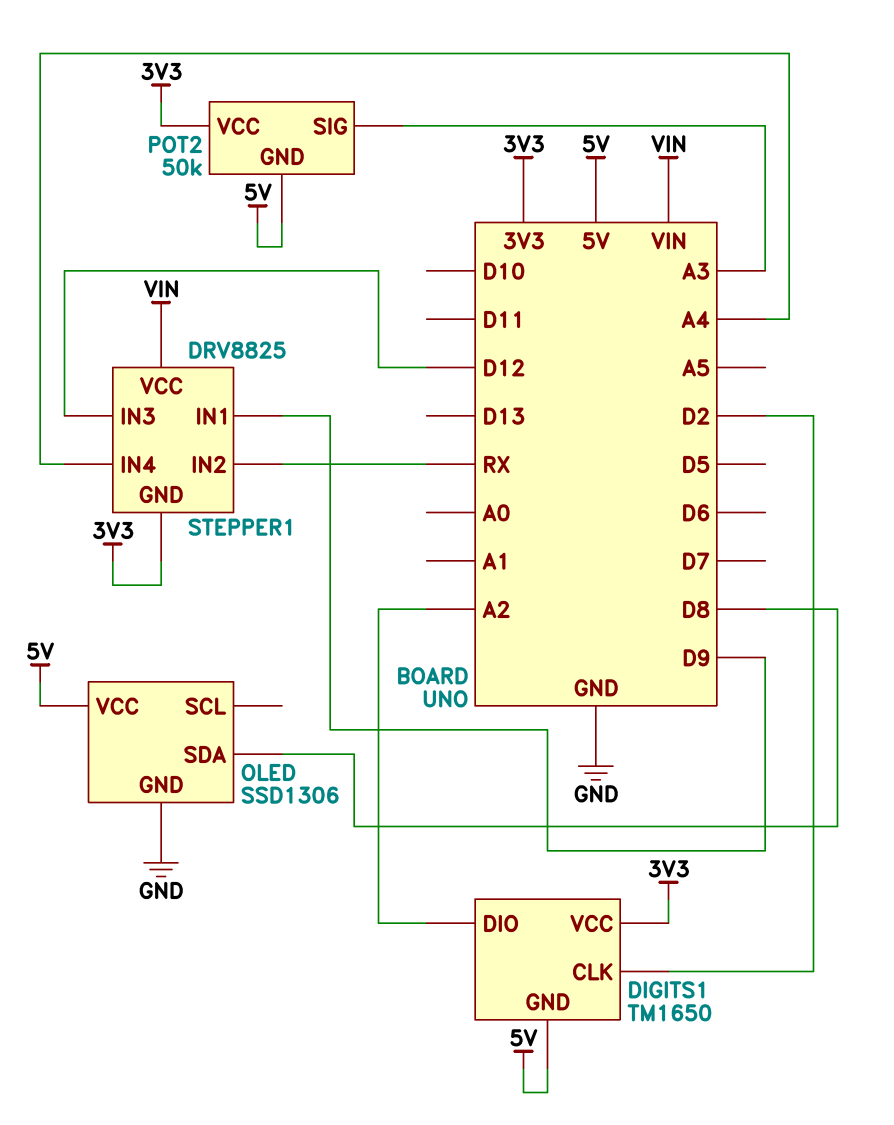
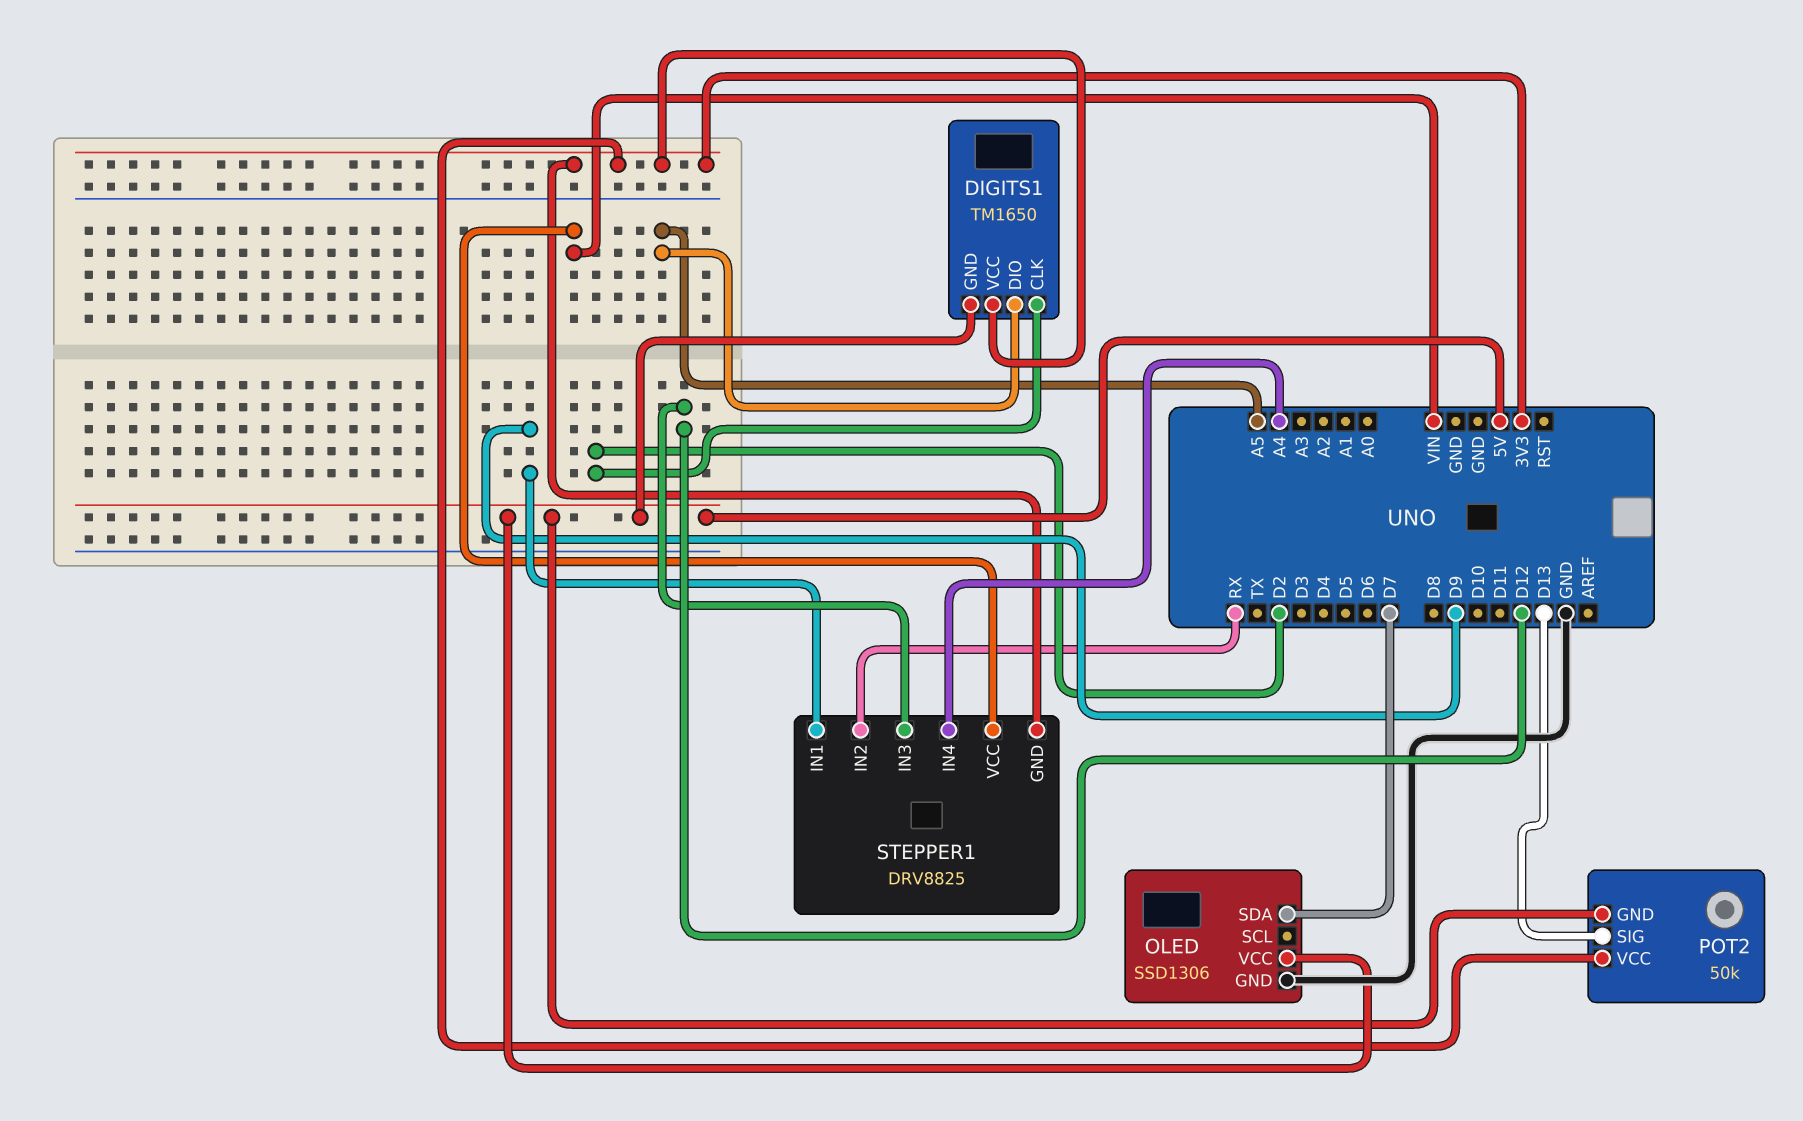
DIGITS1 pin DIO: A2 -> A5
OLED pin SDA: D8 -> D7
POT2 pin SIG: A3 -> D13

